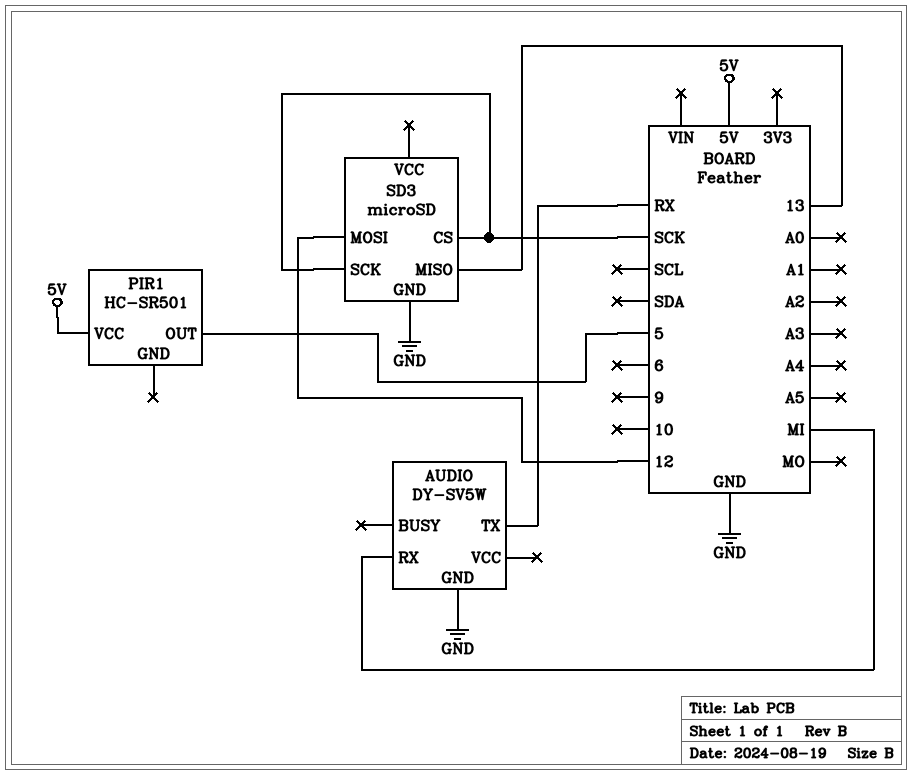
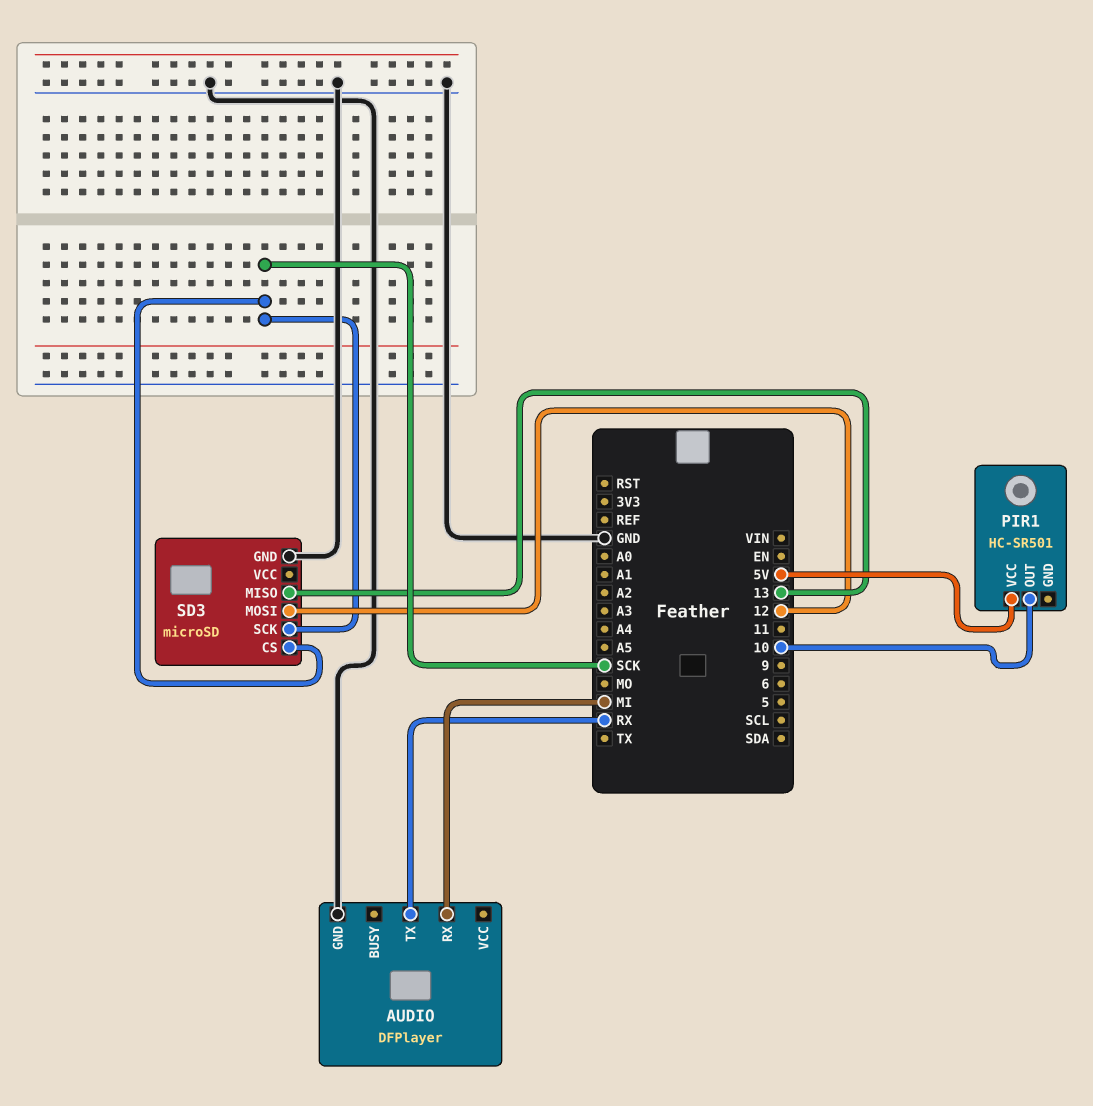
AUDIO: DY-SV5W -> DFPlayer
PIR1 pin OUT: 5 -> 10

